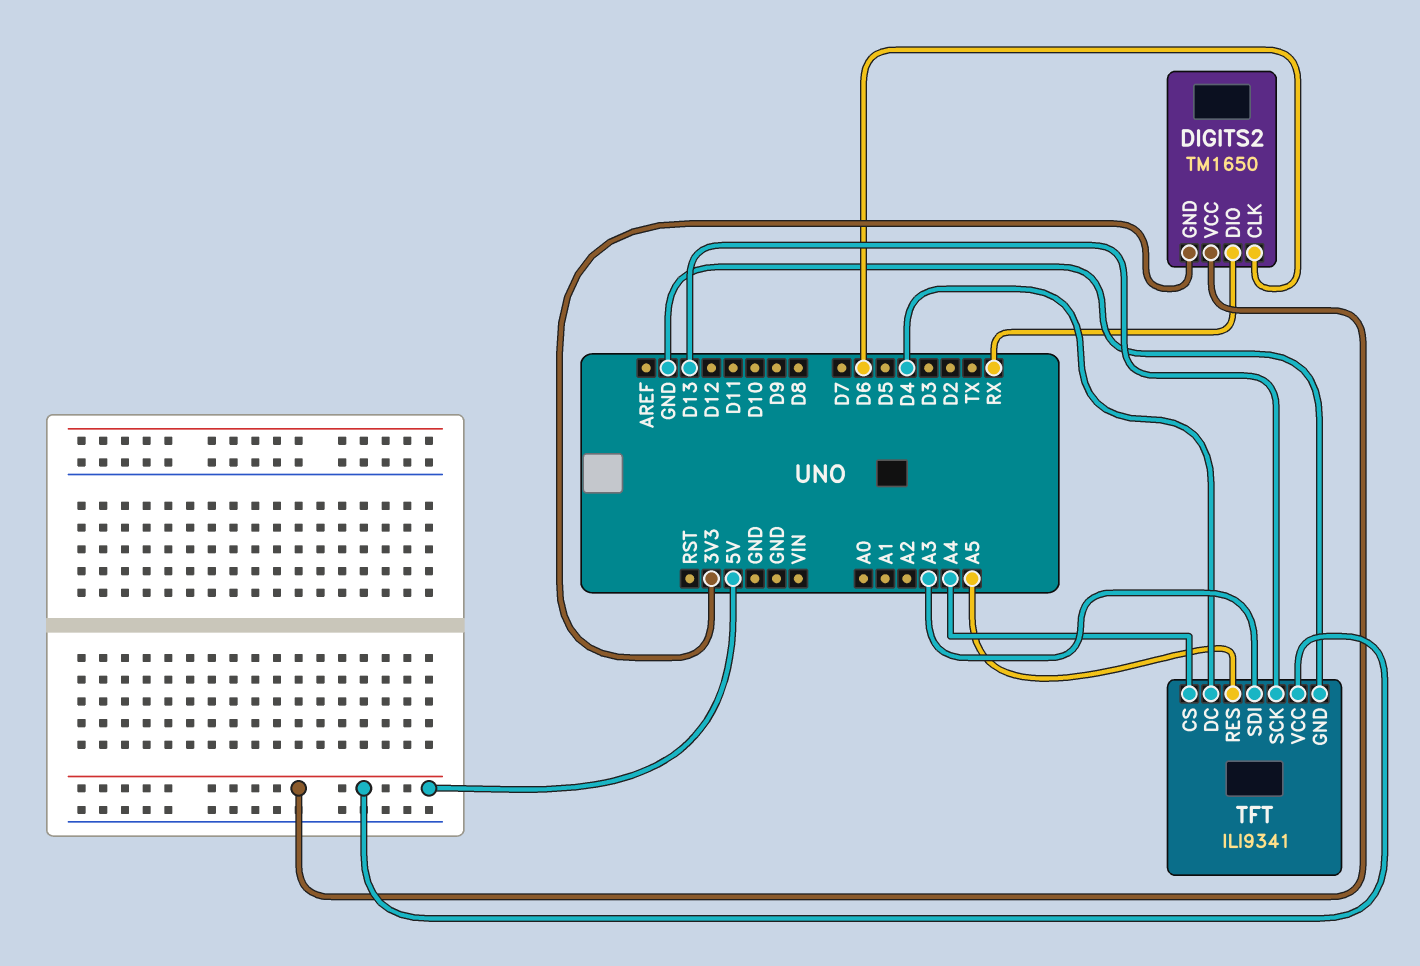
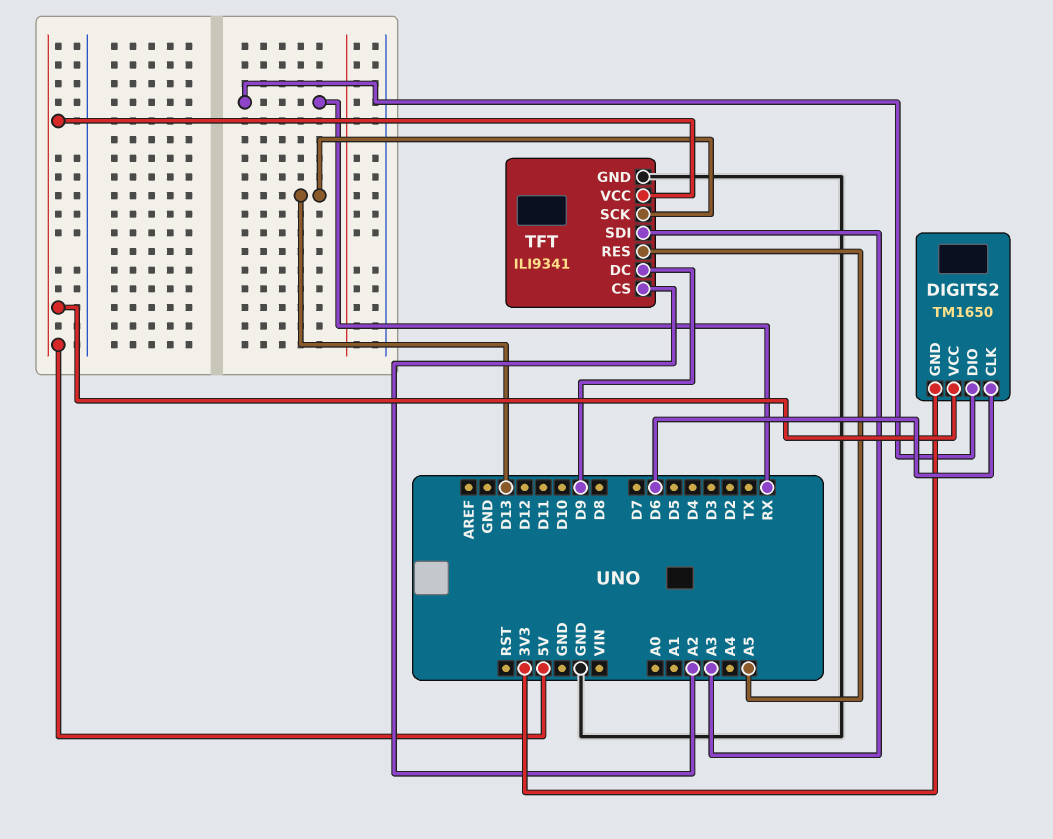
TFT pin CS: A4 -> A2
TFT pin DC: D4 -> D9

